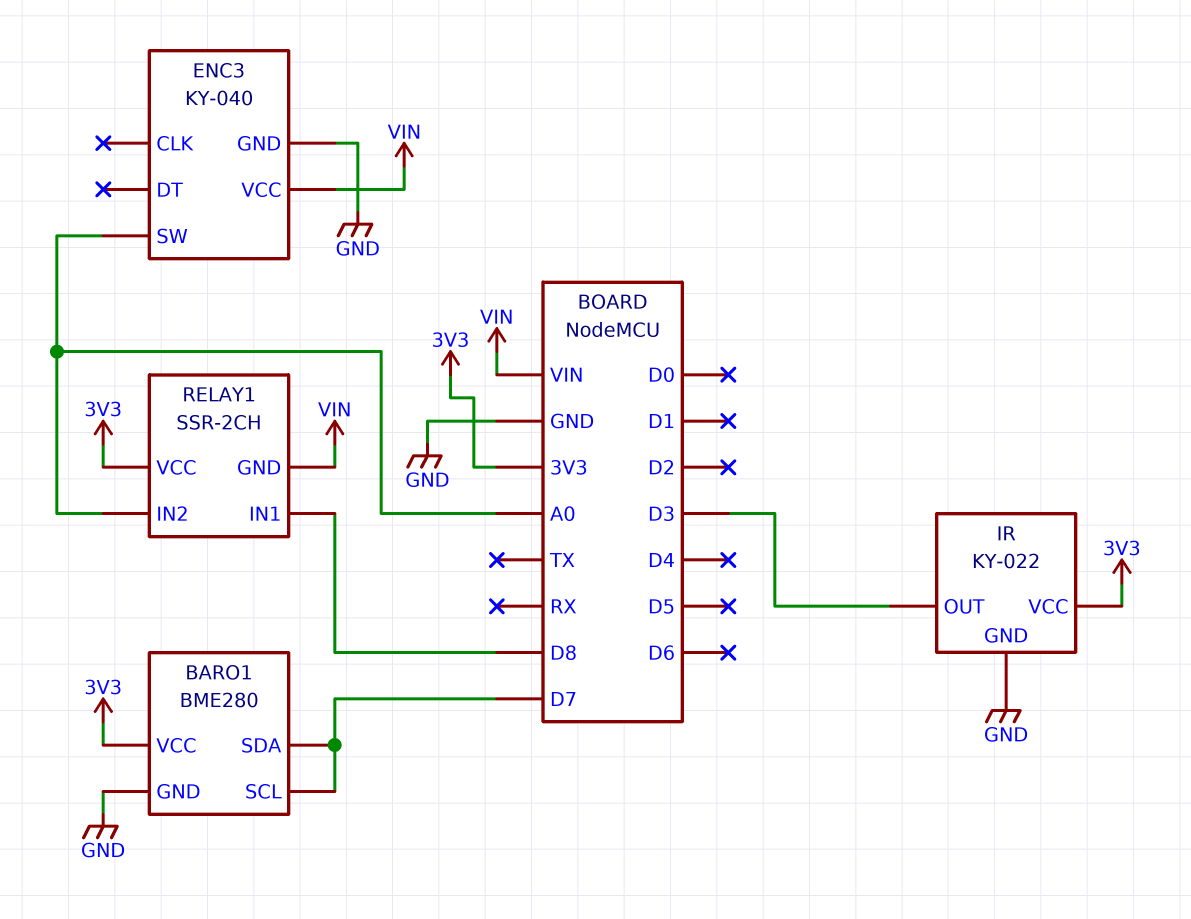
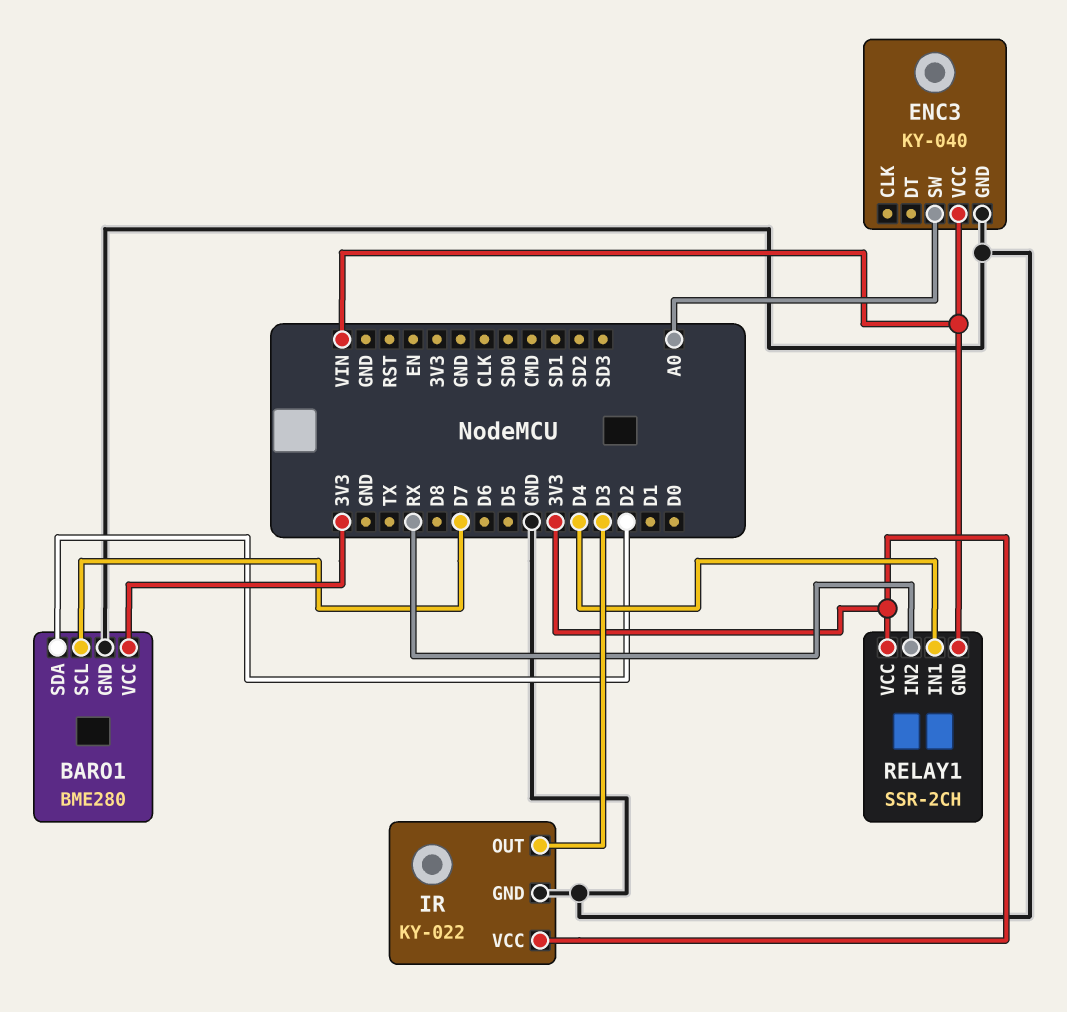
BARO1 pin SDA: D7 -> D2
RELAY1 pin IN1: D8 -> D4
RELAY1 pin IN2: A0 -> RX

